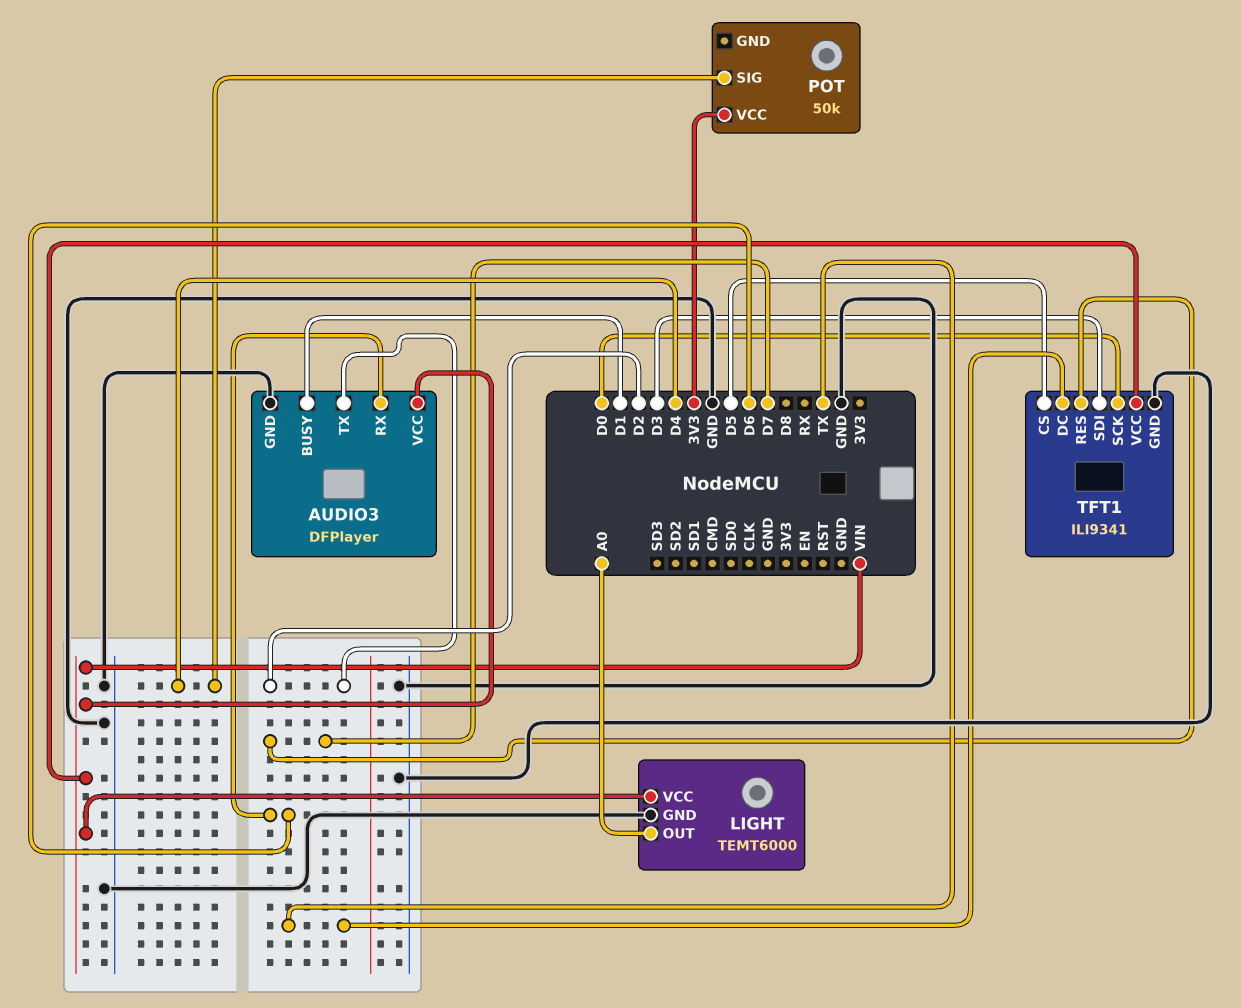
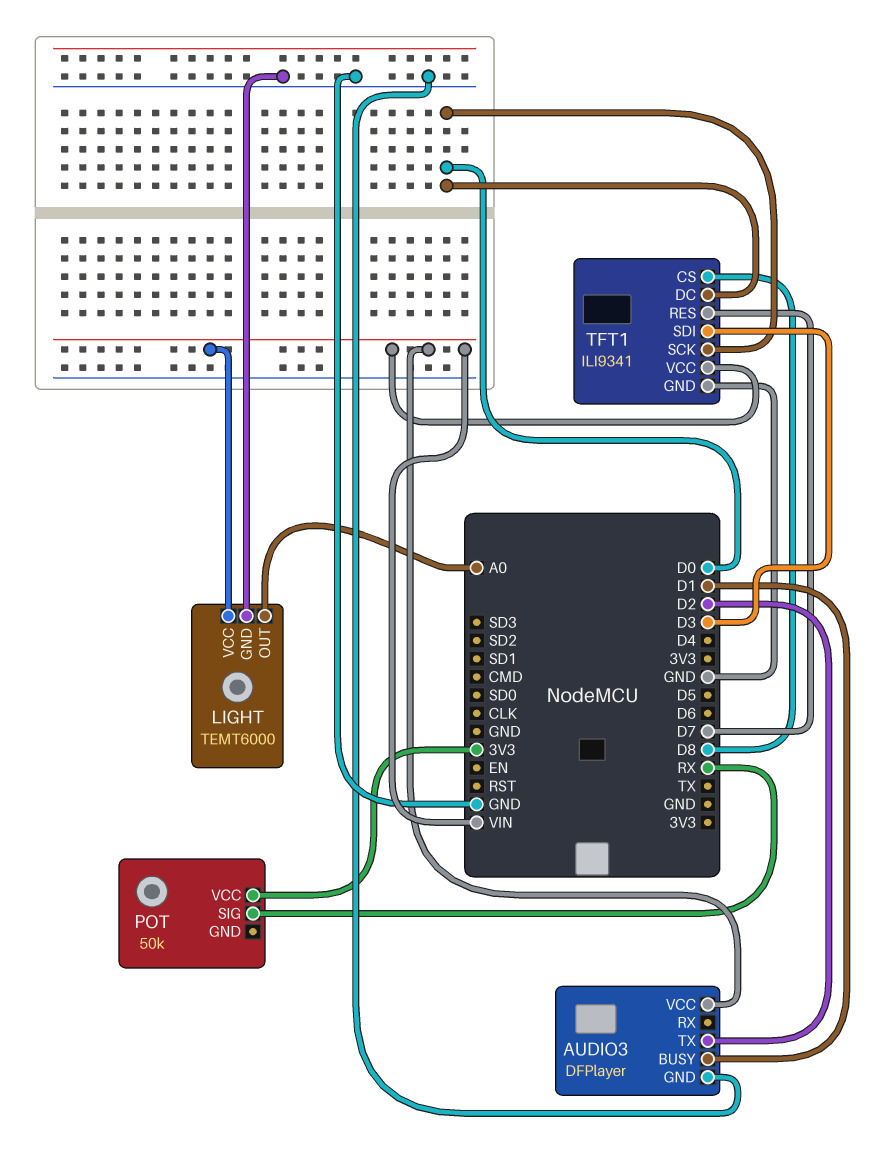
AUDIO3 pin RX: D6 -> none
POT pin SIG: D4 -> RX
TFT1 pin CS: D5 -> D8
TFT1 pin DC: TX -> D0

